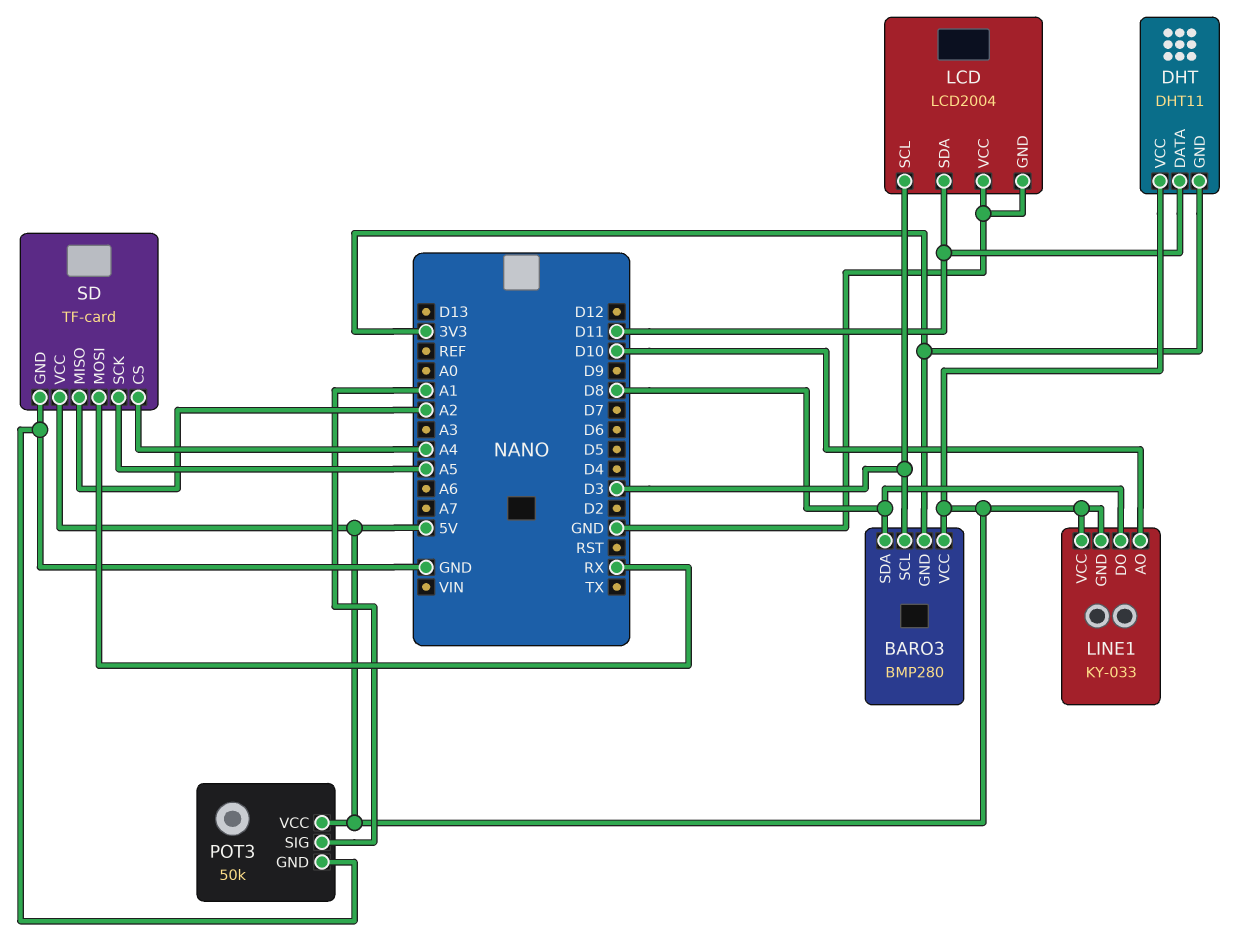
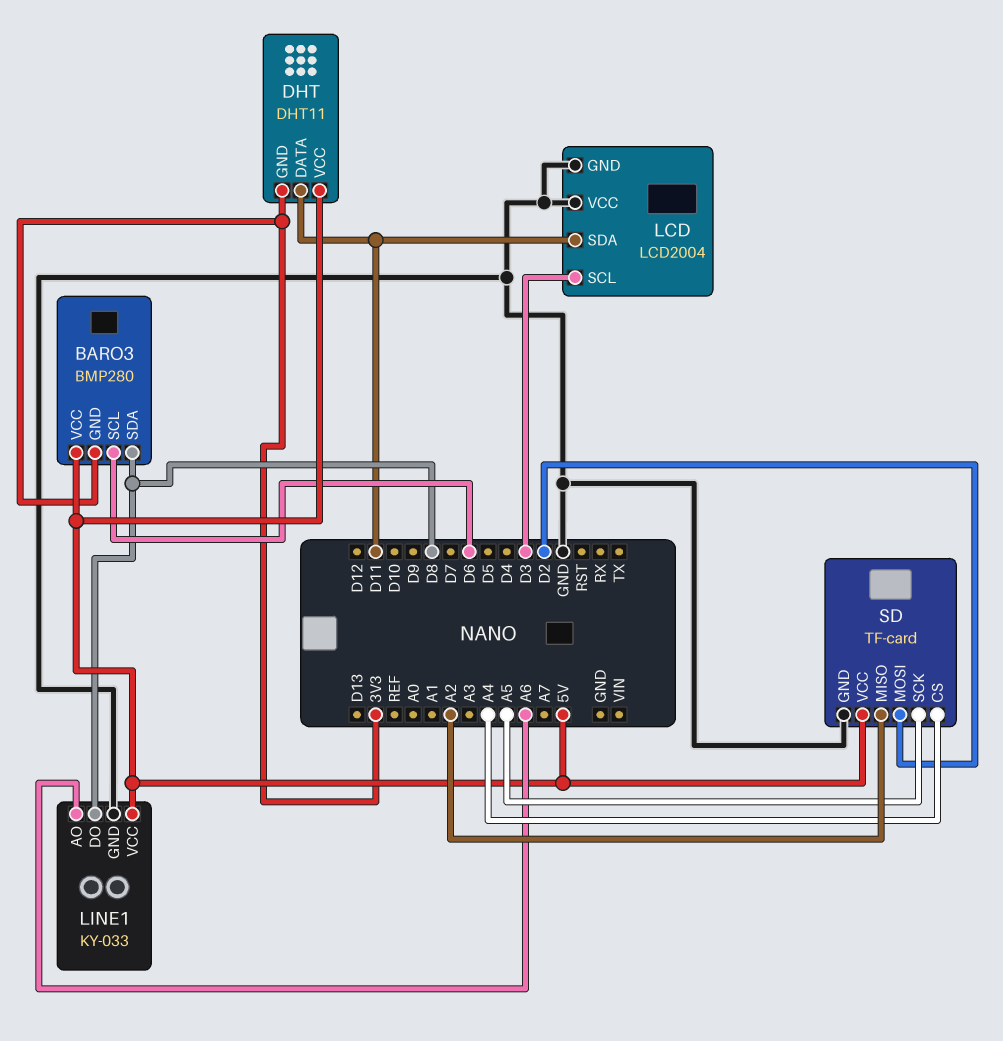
BARO3 pin SCL: D3 -> D6
LINE1 pin AO: D10 -> A6
LINE1 pin GND: 5V -> GND
POT3: 50k -> none
POT3 pin GND: GND -> none
POT3 pin SIG: A1 -> none
POT3 pin VCC: 5V -> none
SD pin MOSI: RX -> D2

